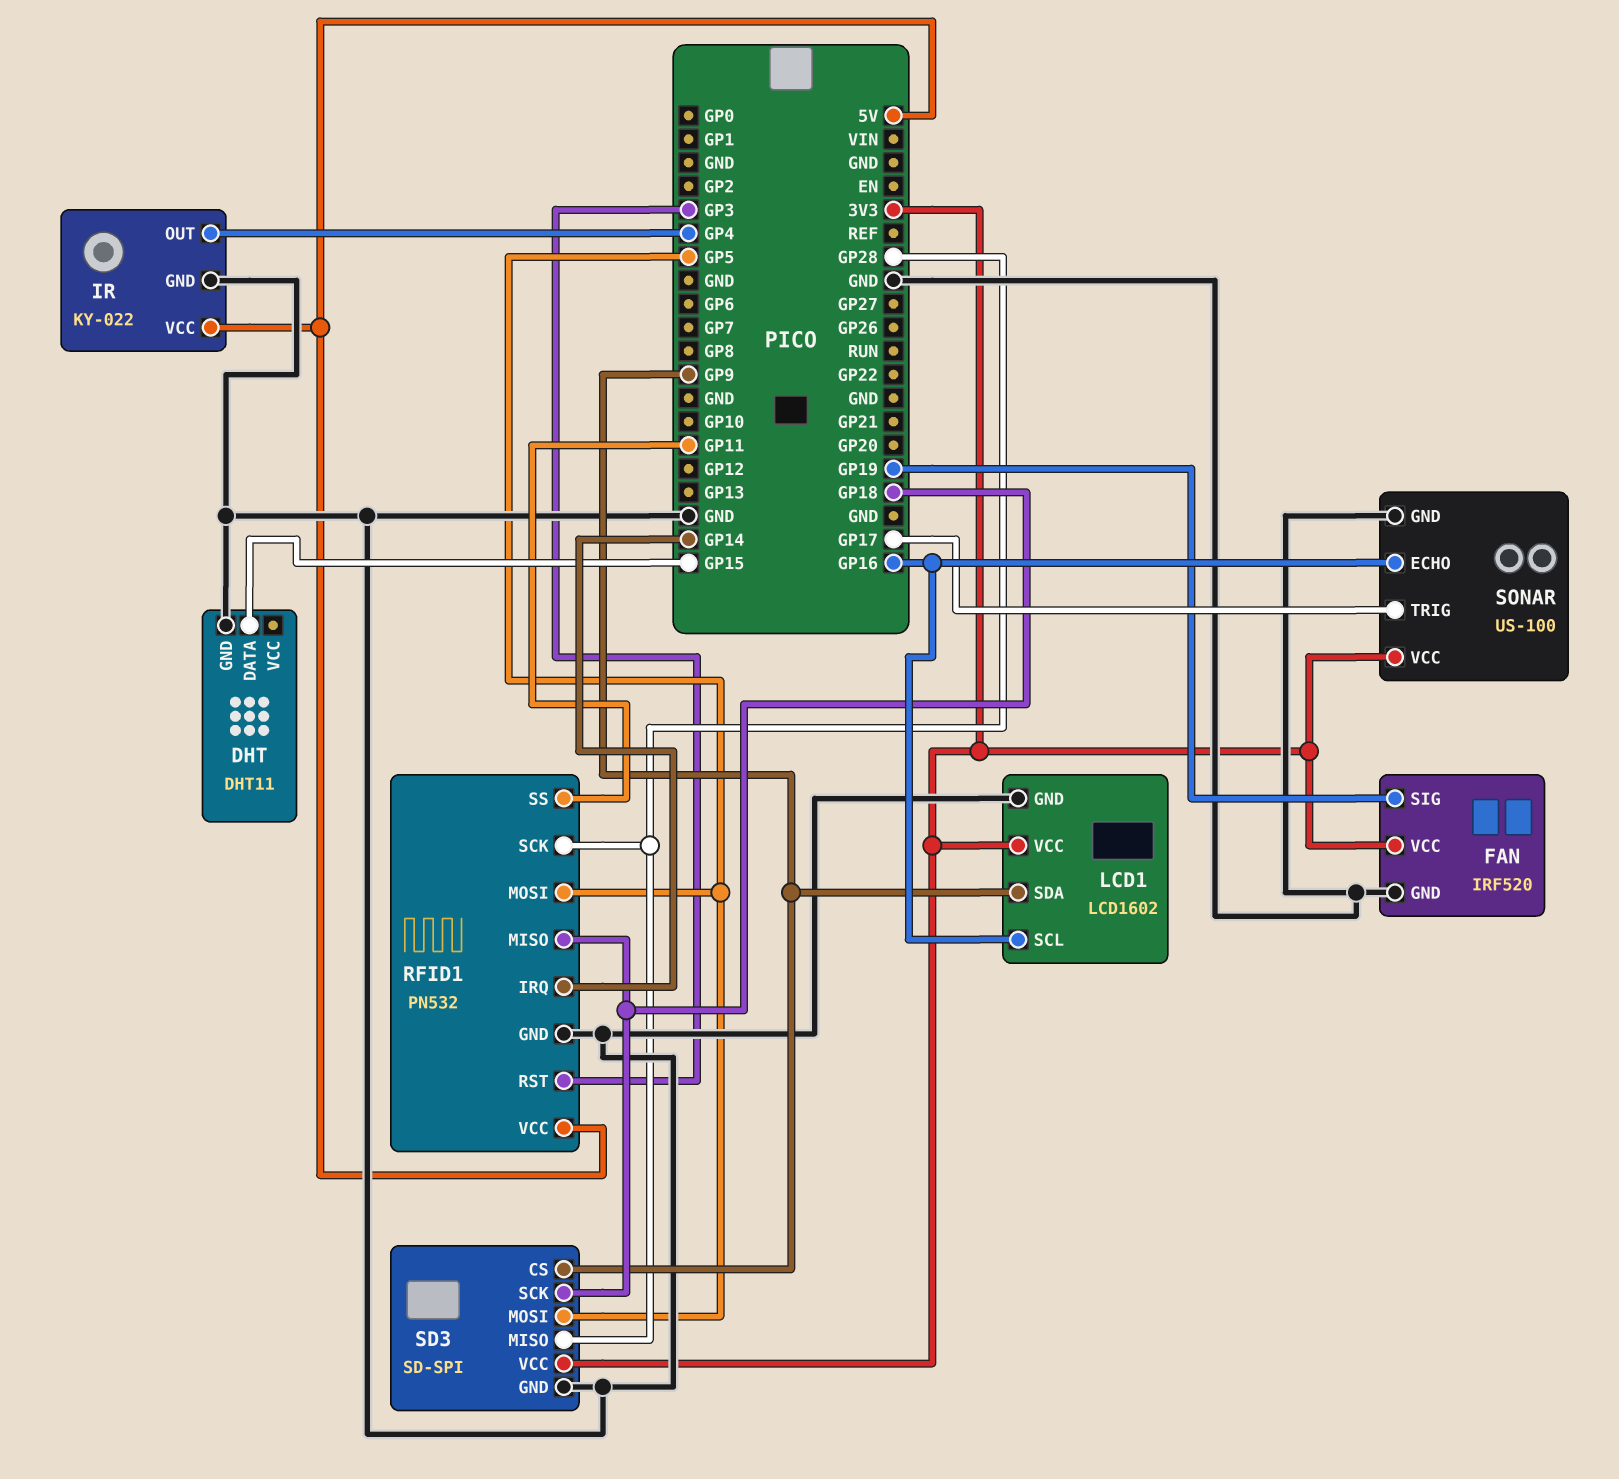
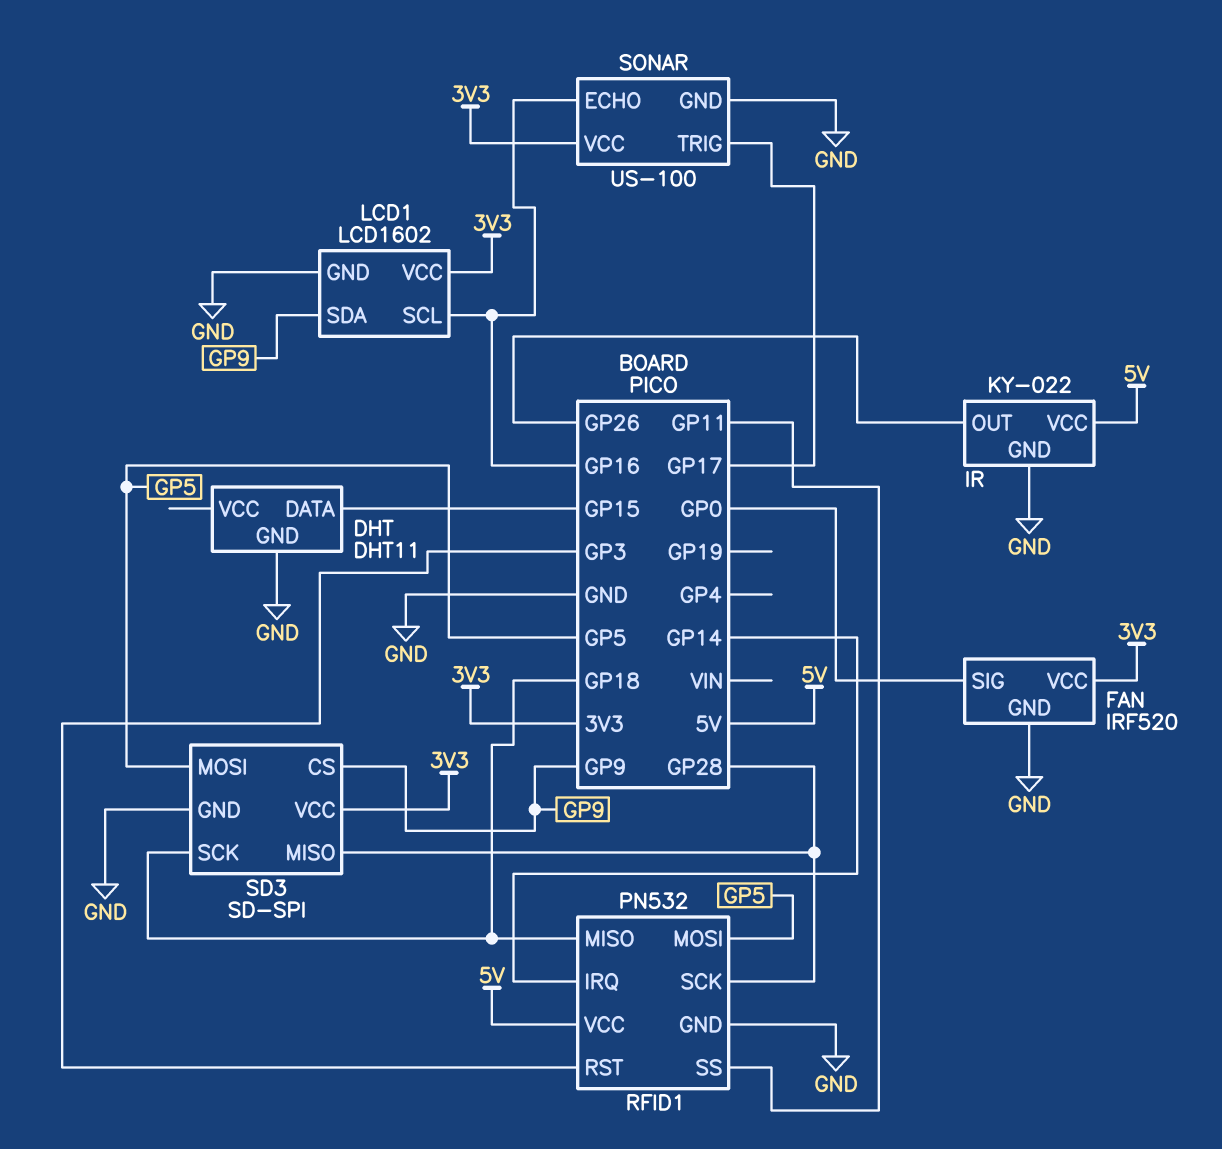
FAN pin SIG: GP19 -> GP0
IR pin OUT: GP4 -> GP26

